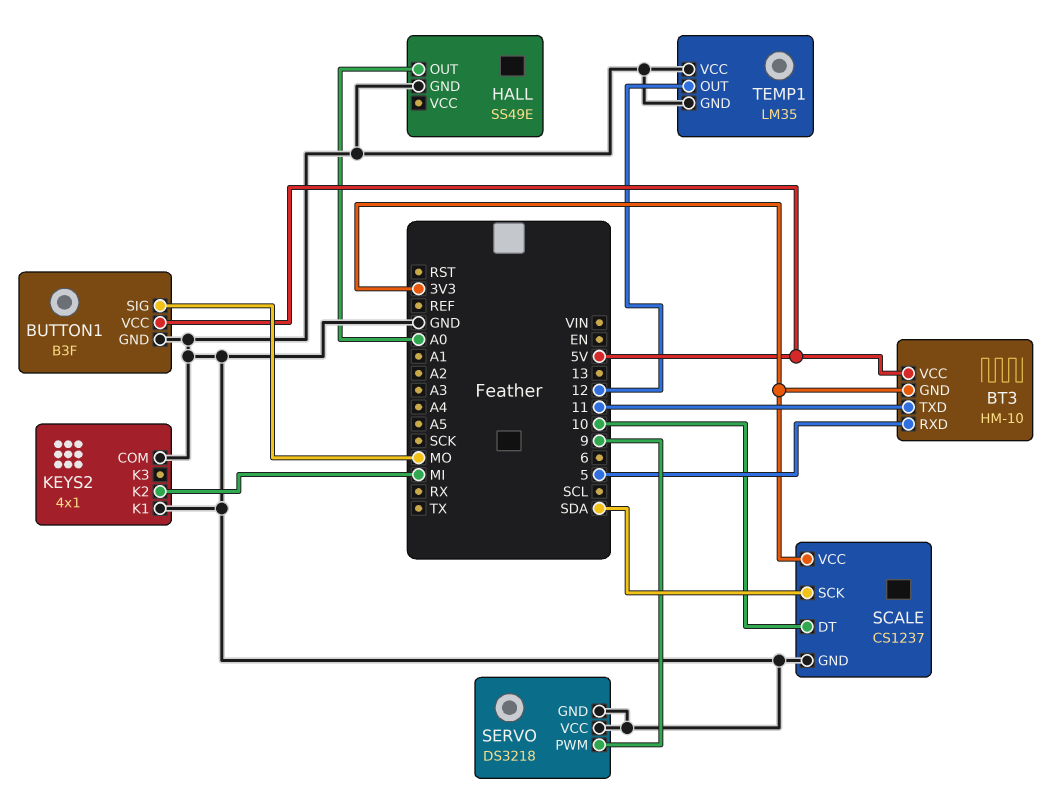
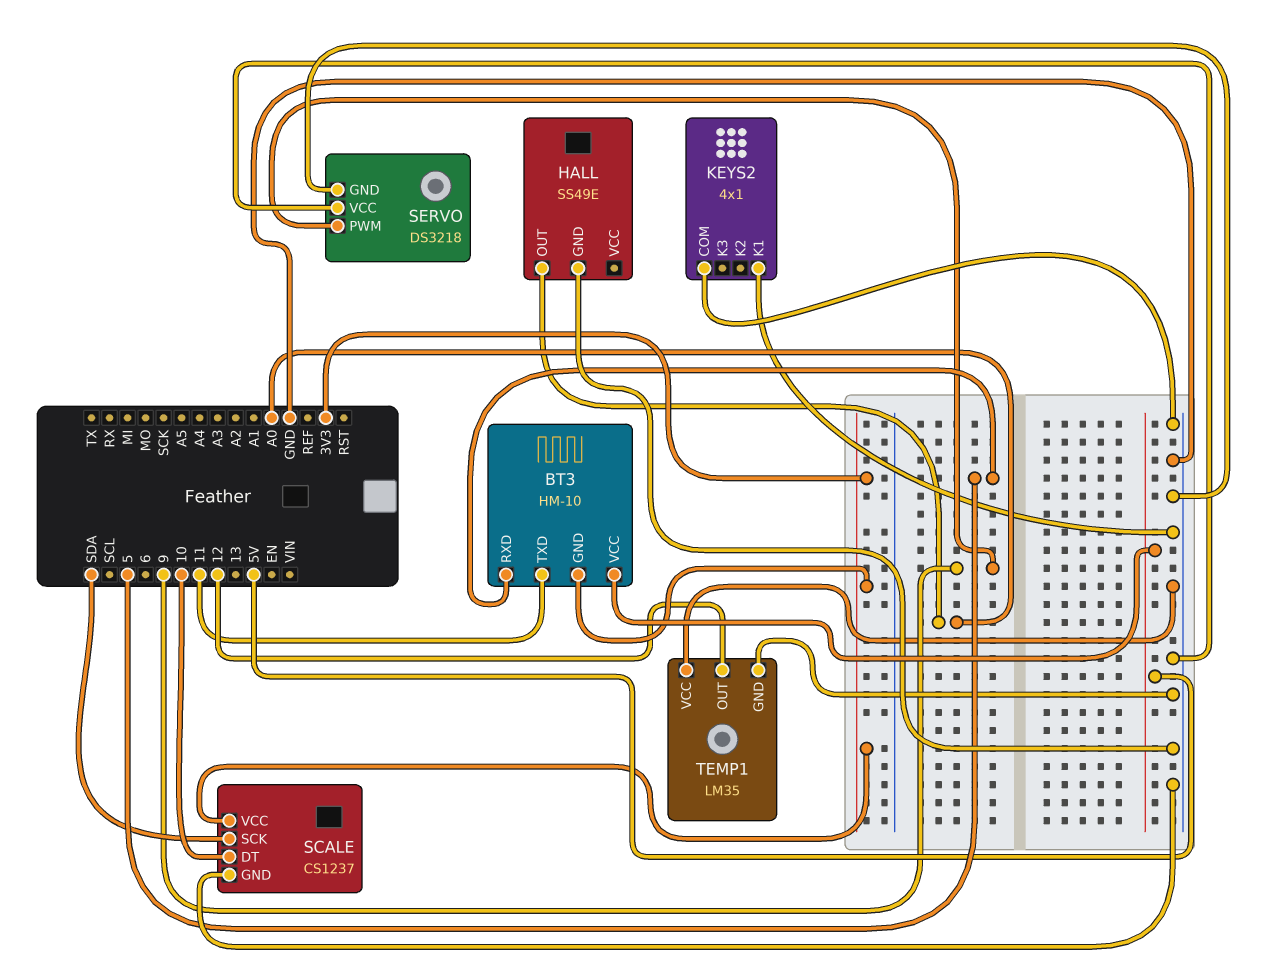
BUTTON1: B3F -> none
BUTTON1 pin GND: GND -> none
BUTTON1 pin SIG: MO -> none
BUTTON1 pin VCC: 5V -> none
KEYS2 pin K2: MI -> none

